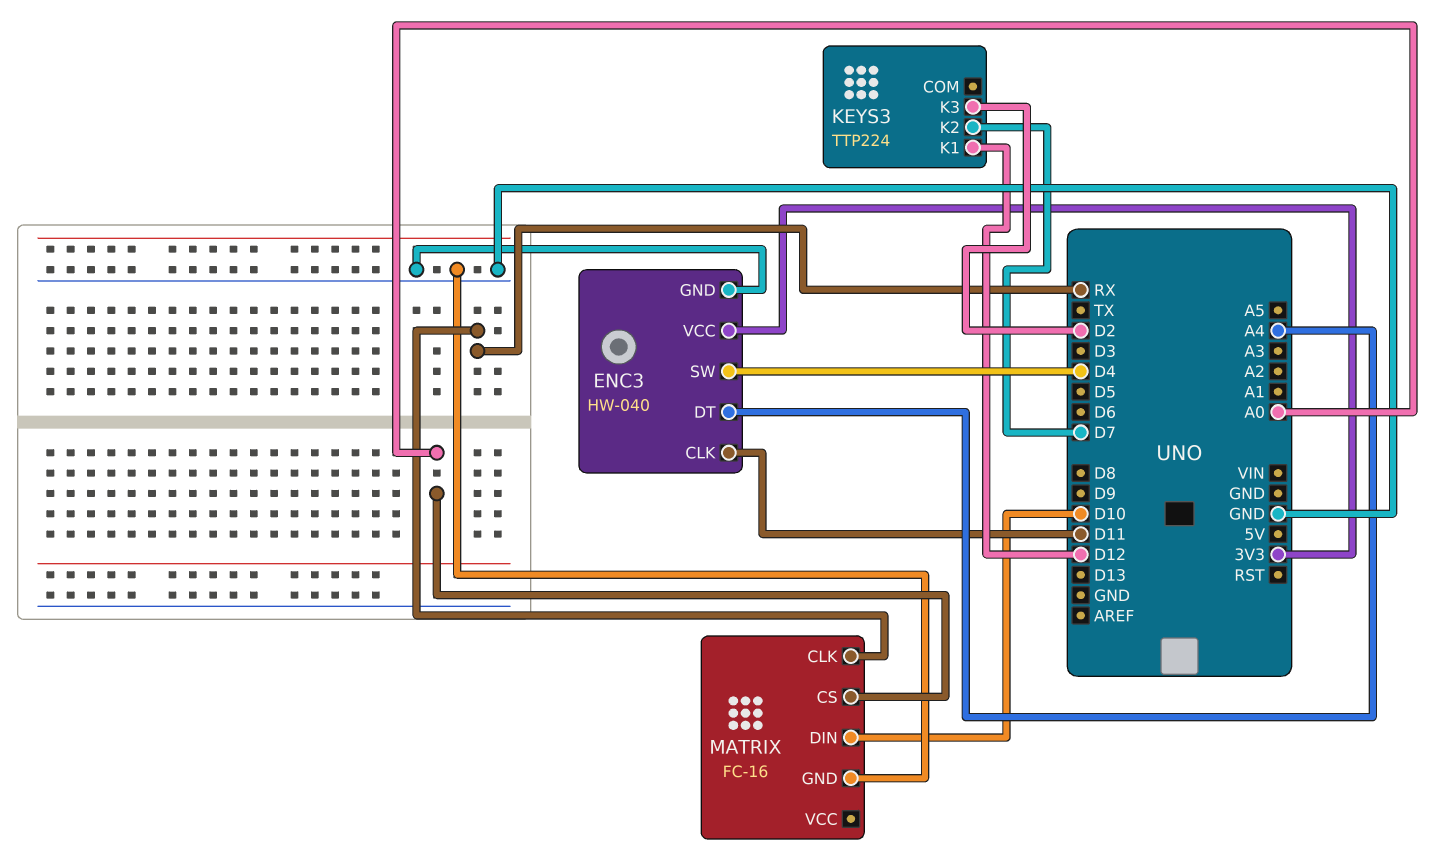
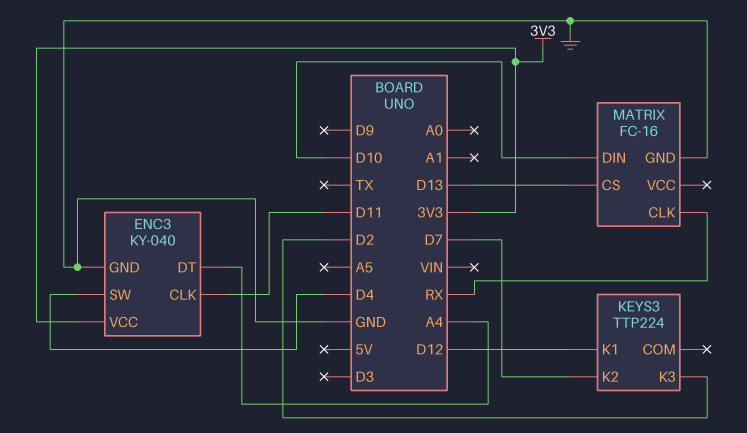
ENC3: HW-040 -> KY-040
MATRIX pin CS: A0 -> D13

